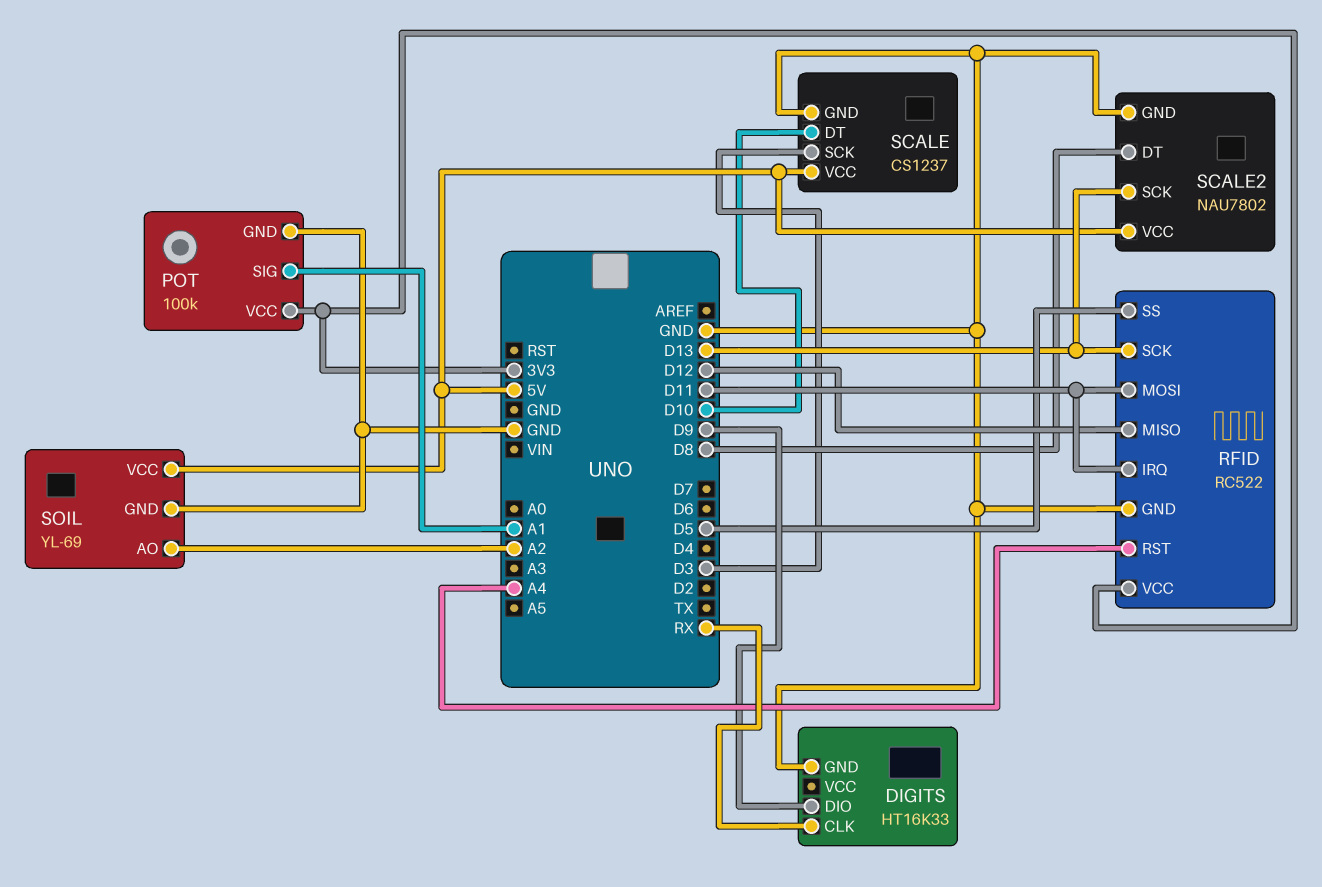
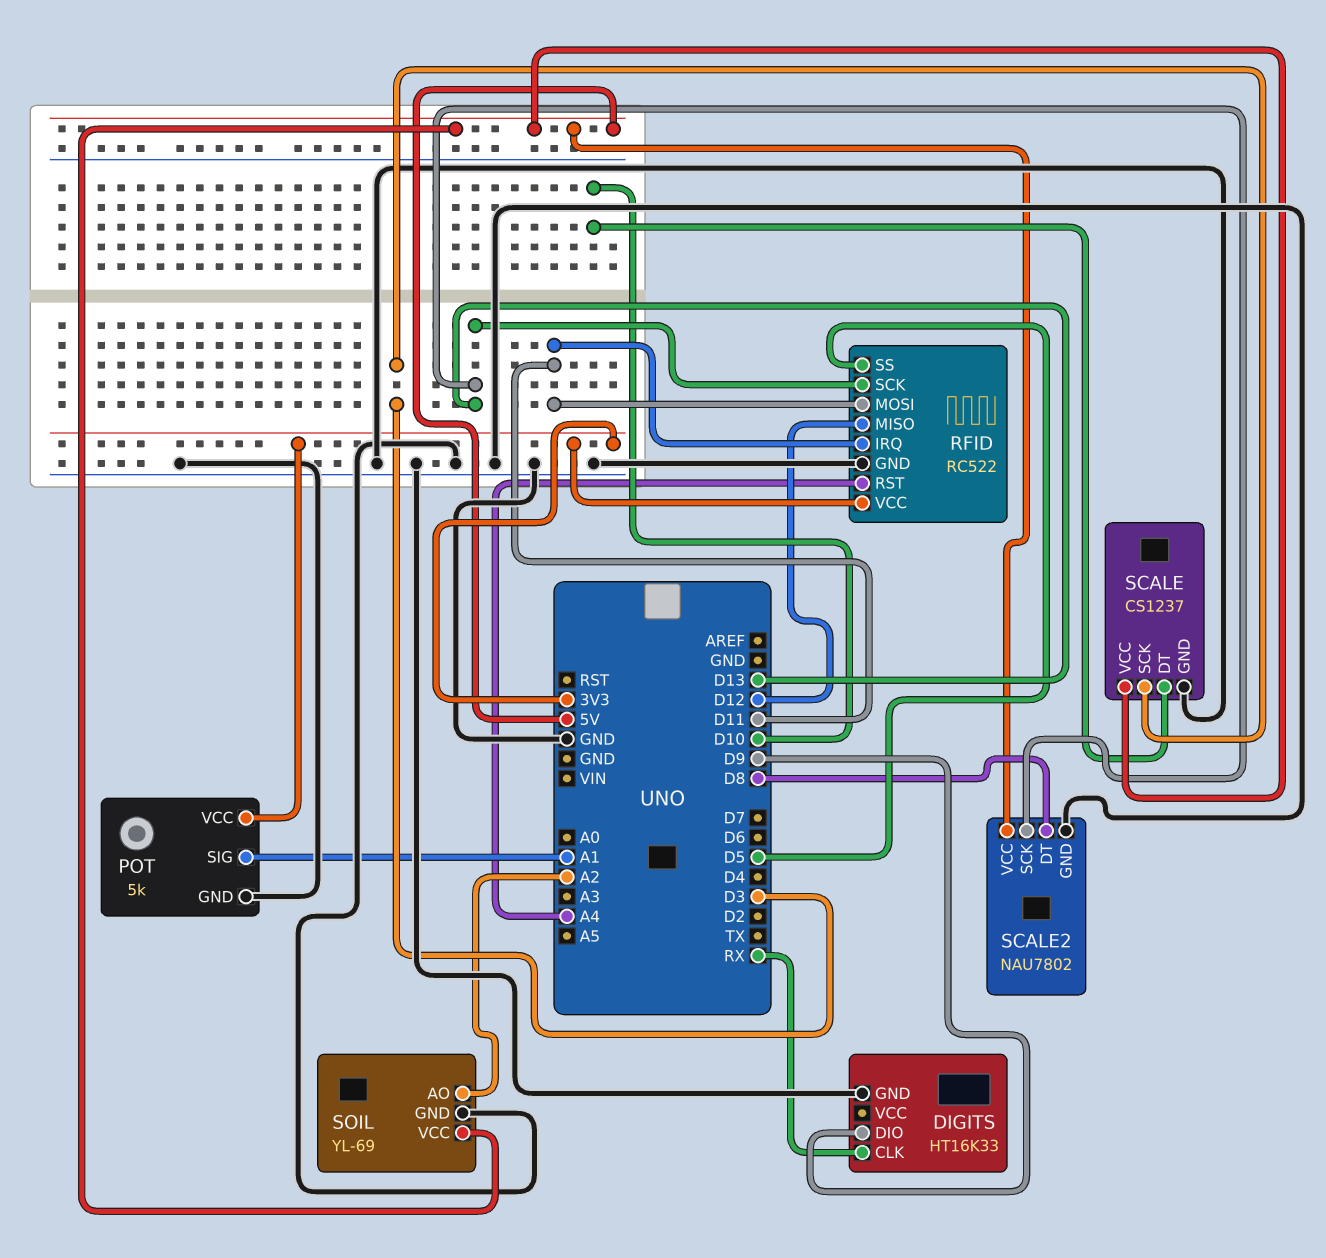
POT: 100k -> 5k

